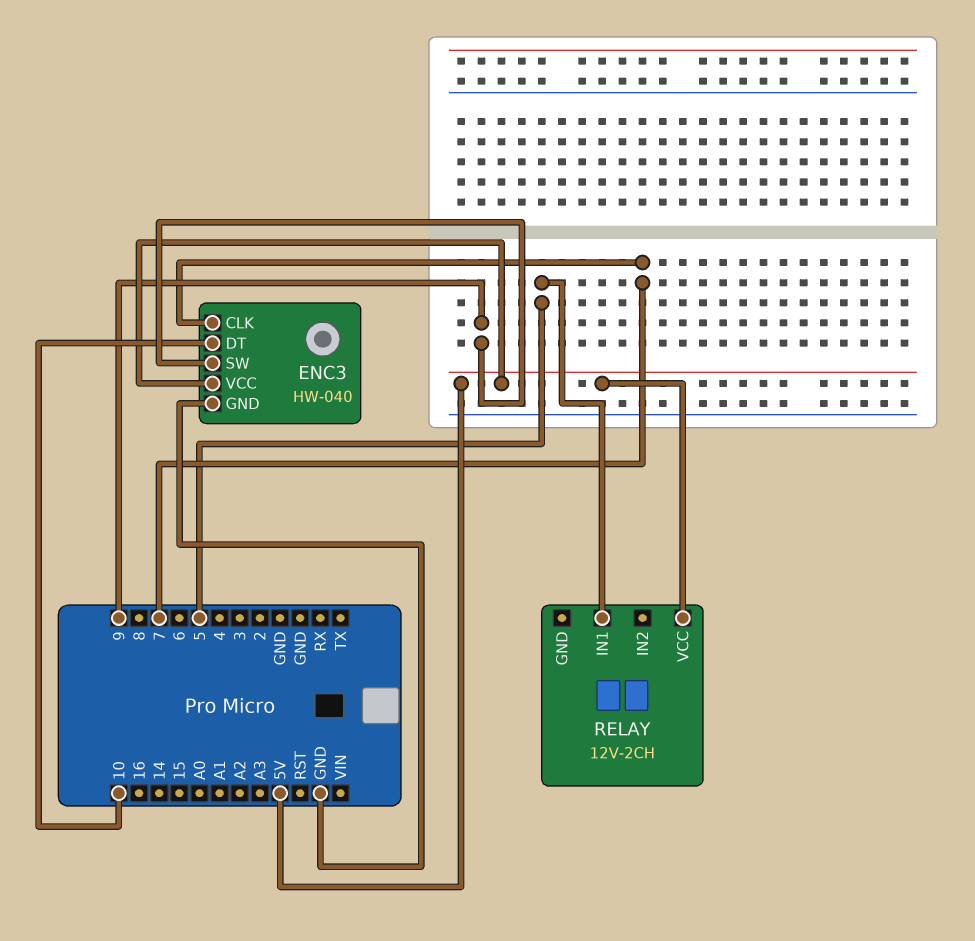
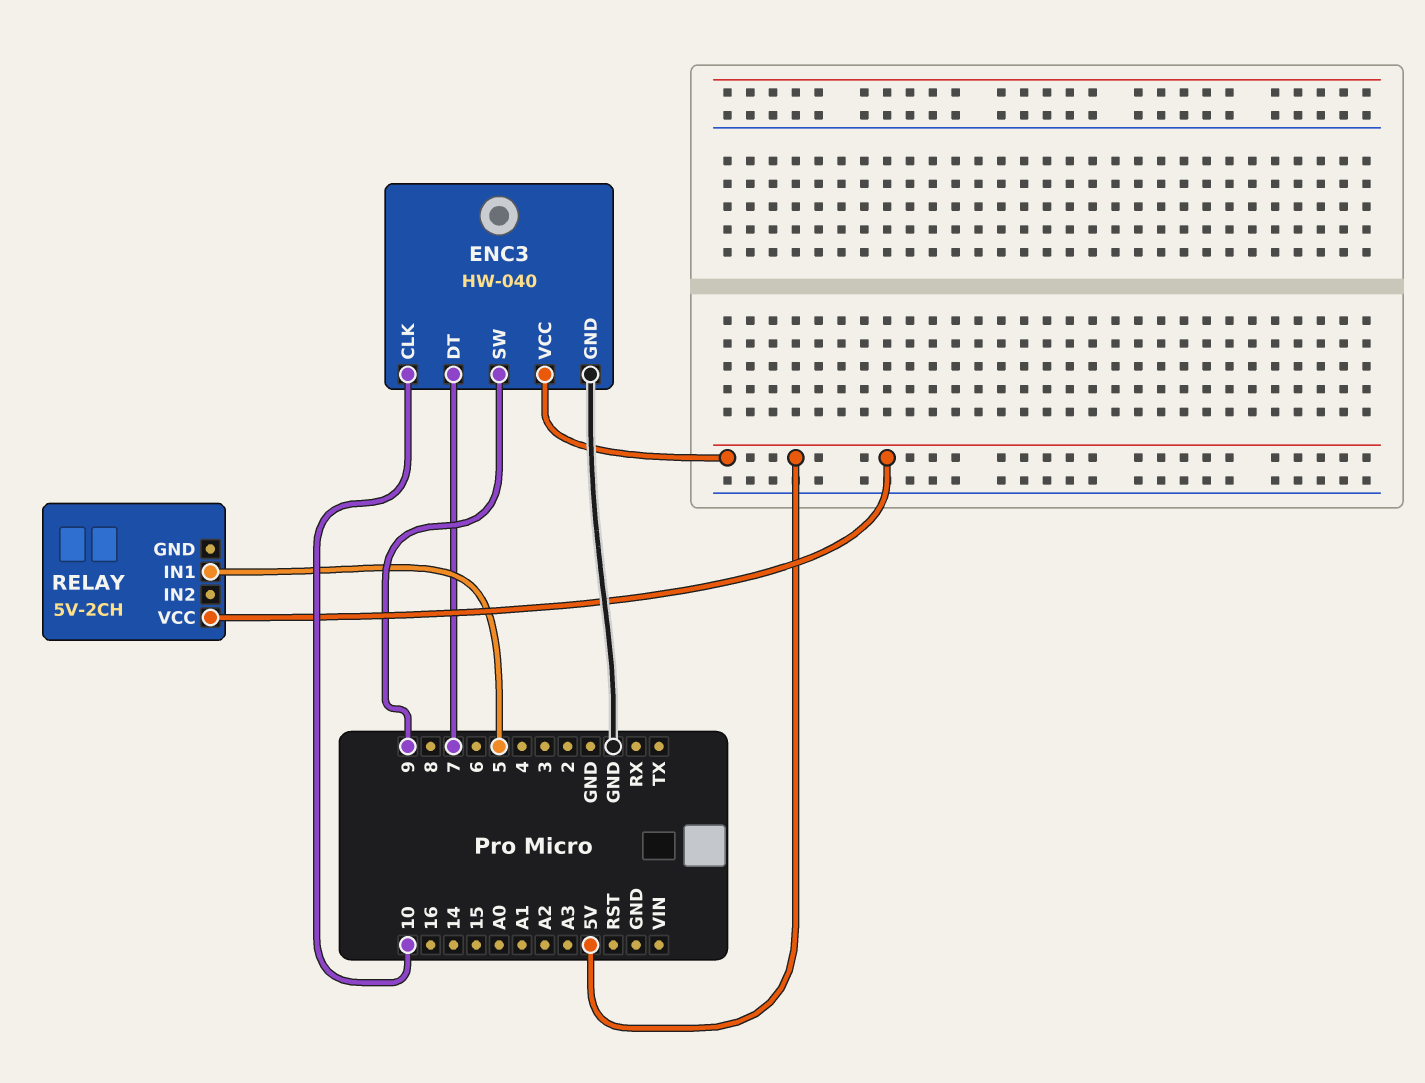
ENC3 pin CLK: 7 -> 10
ENC3 pin DT: 10 -> 7
RELAY: 12V-2CH -> 5V-2CH

